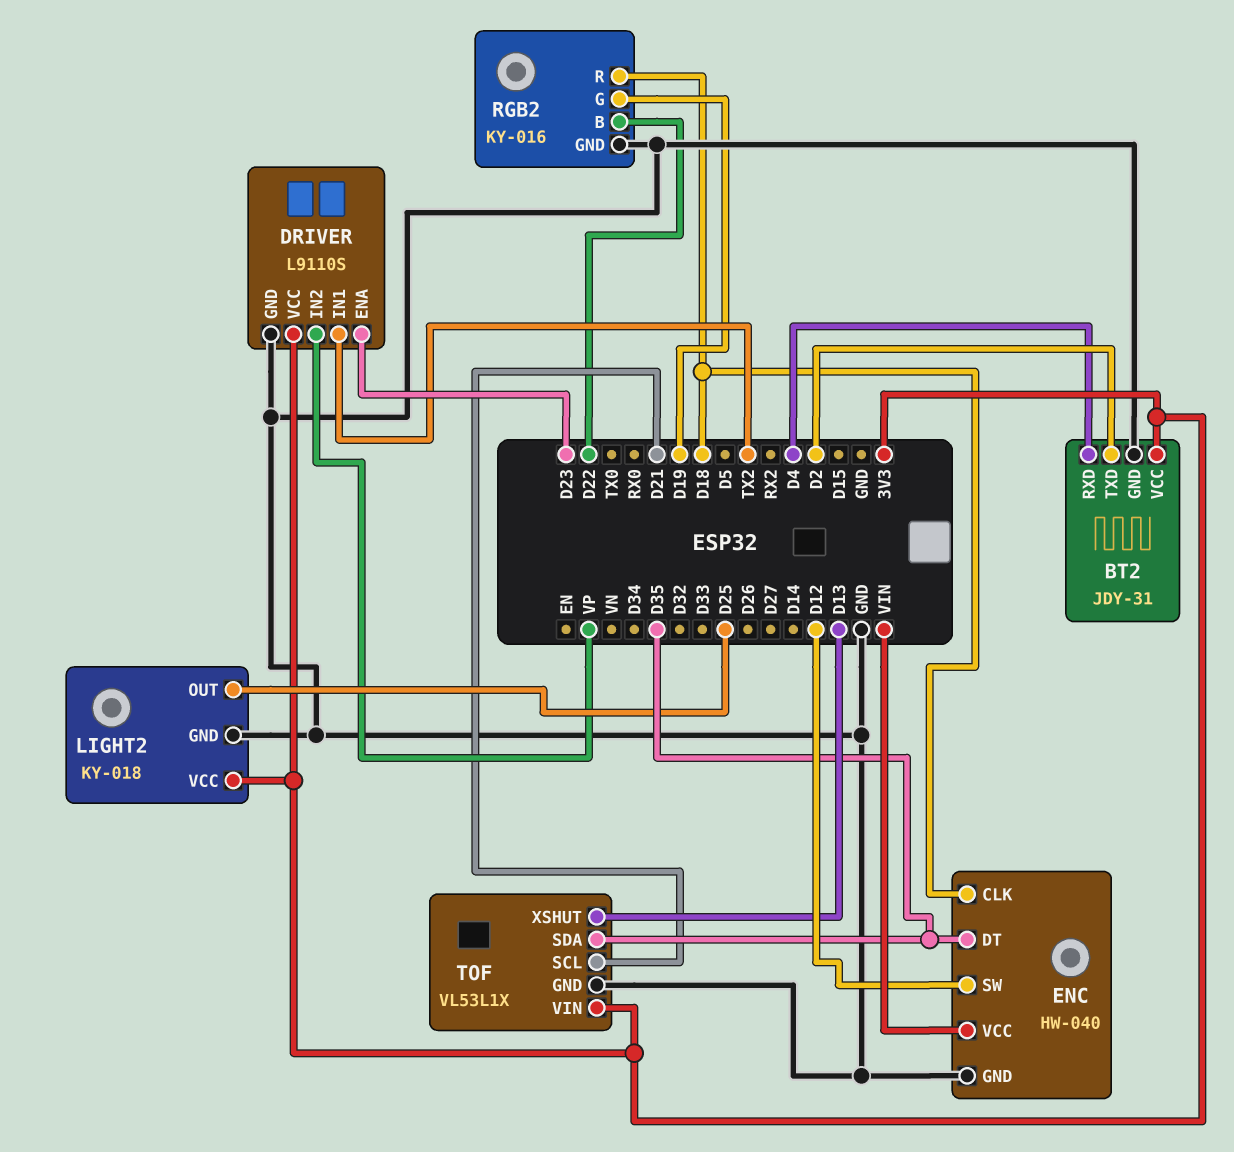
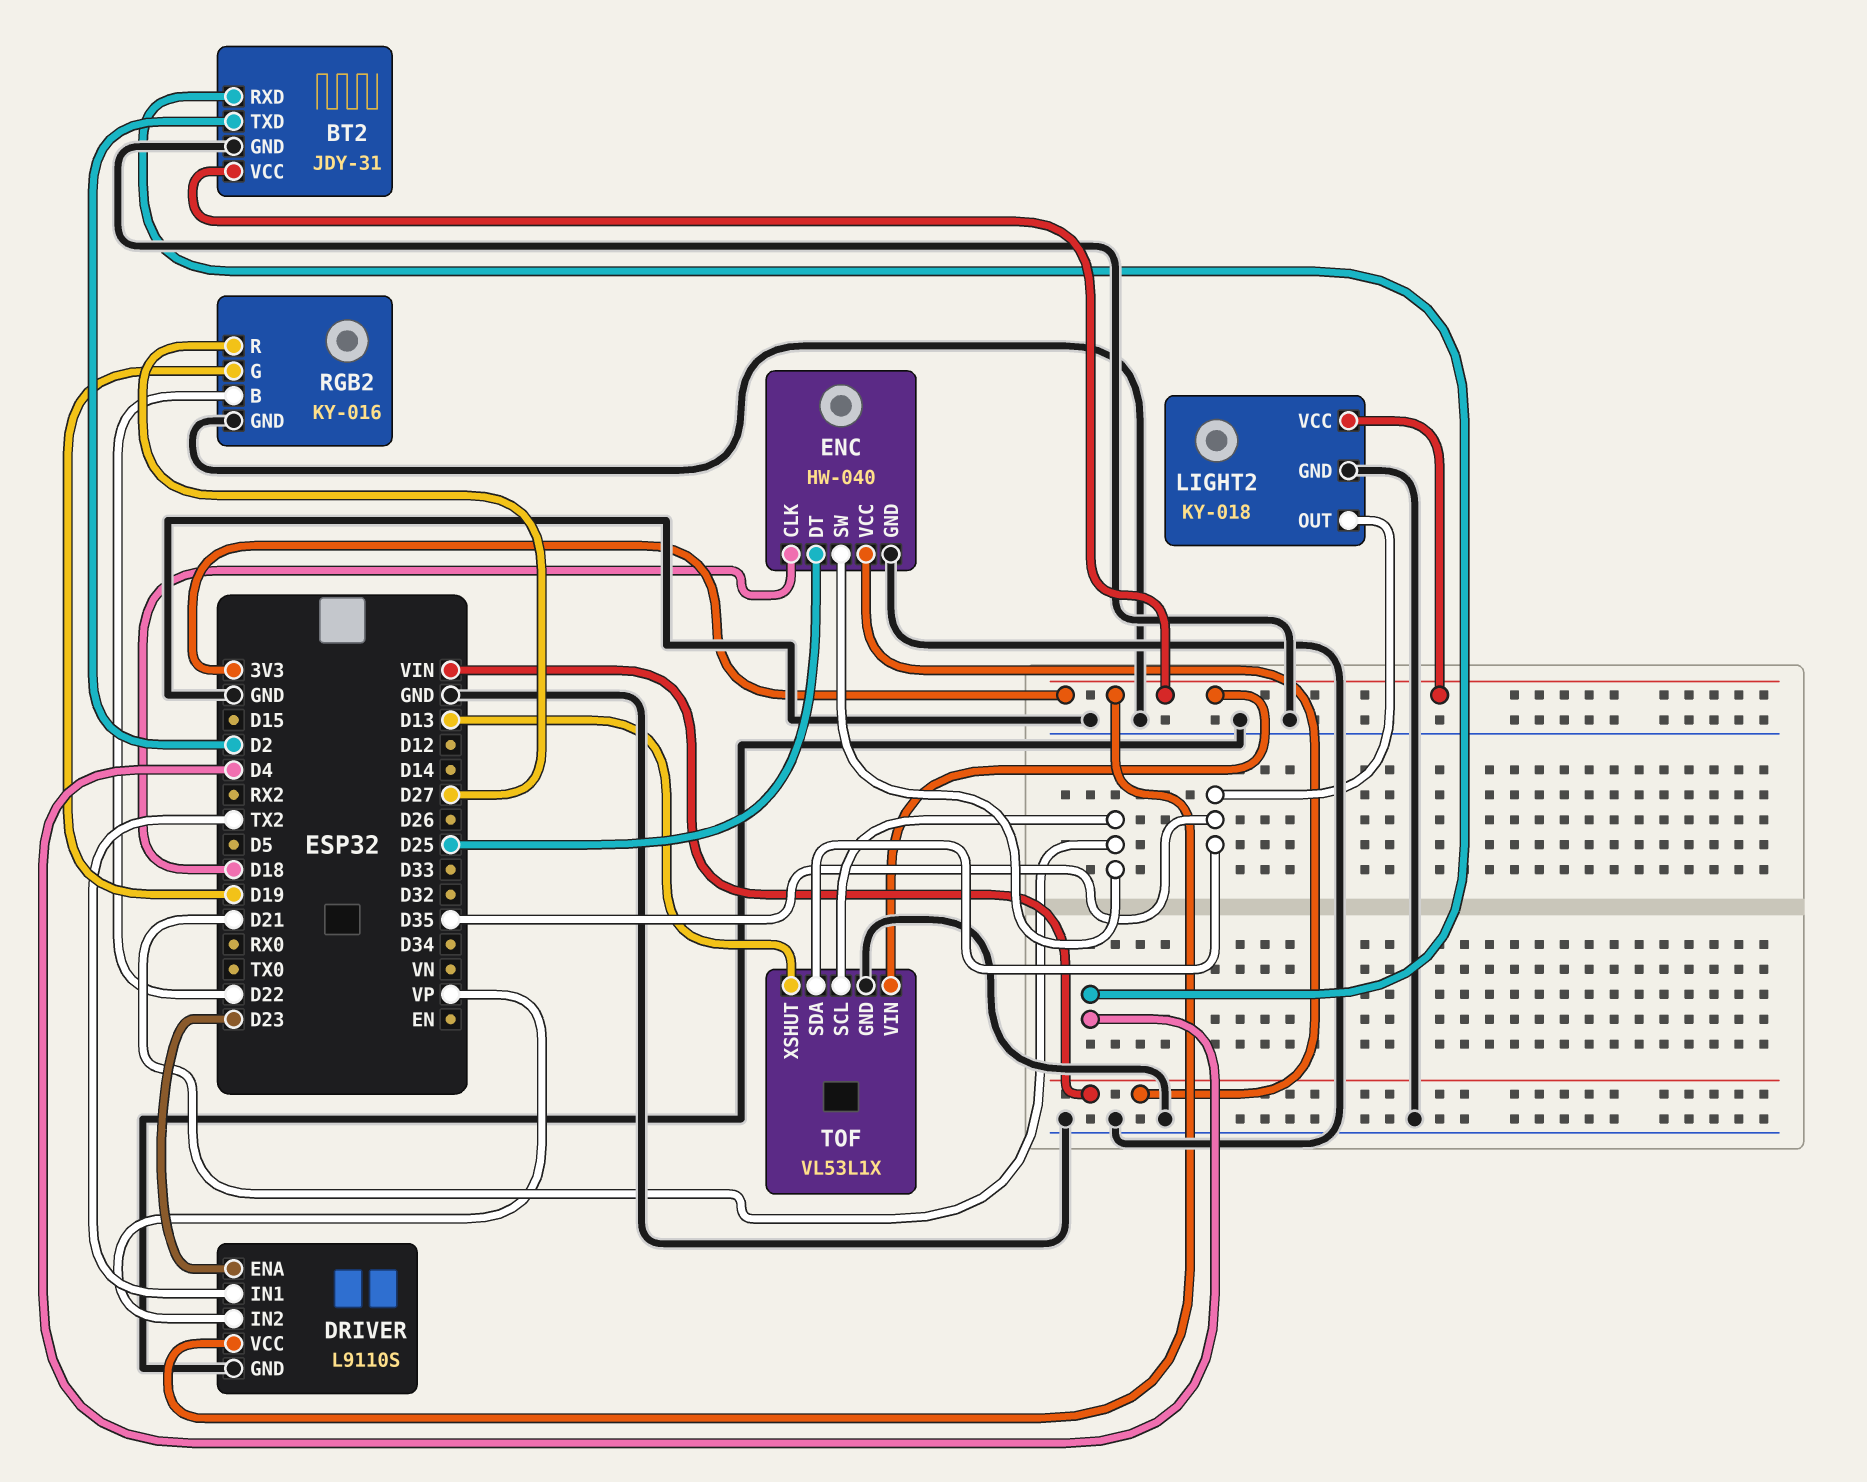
ENC pin DT: D35 -> D25
ENC pin SW: D12 -> D21
LIGHT2 pin OUT: D25 -> D35
RGB2 pin R: D18 -> D27

